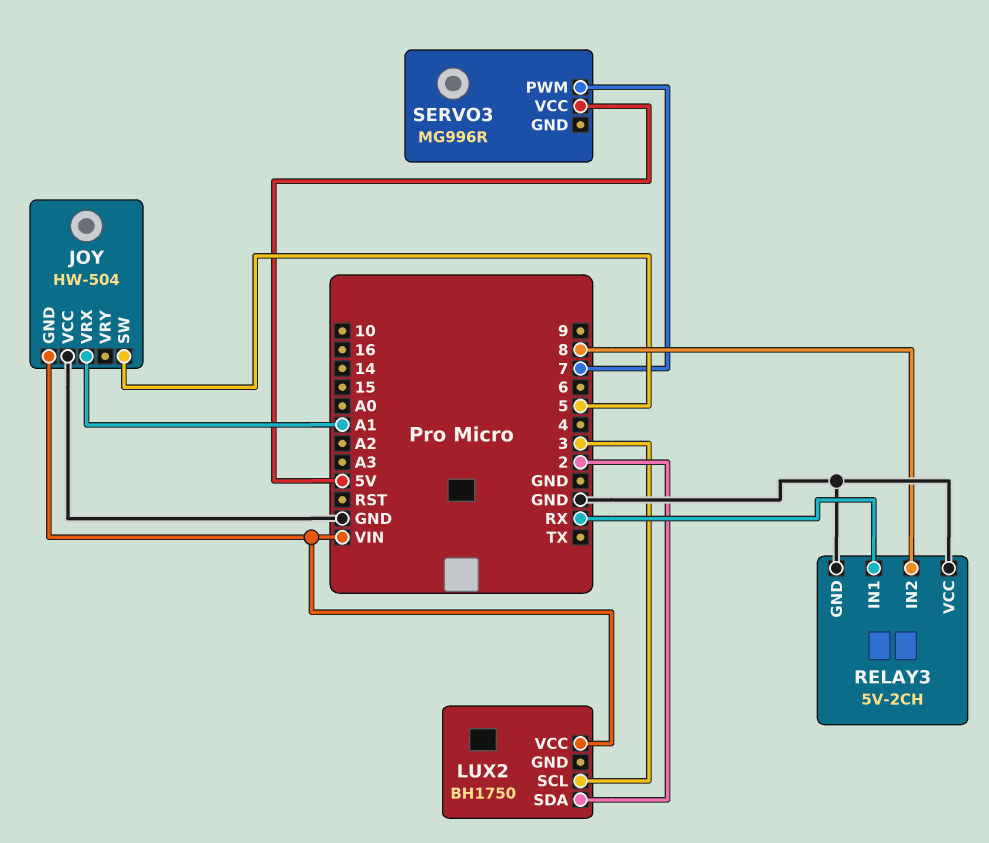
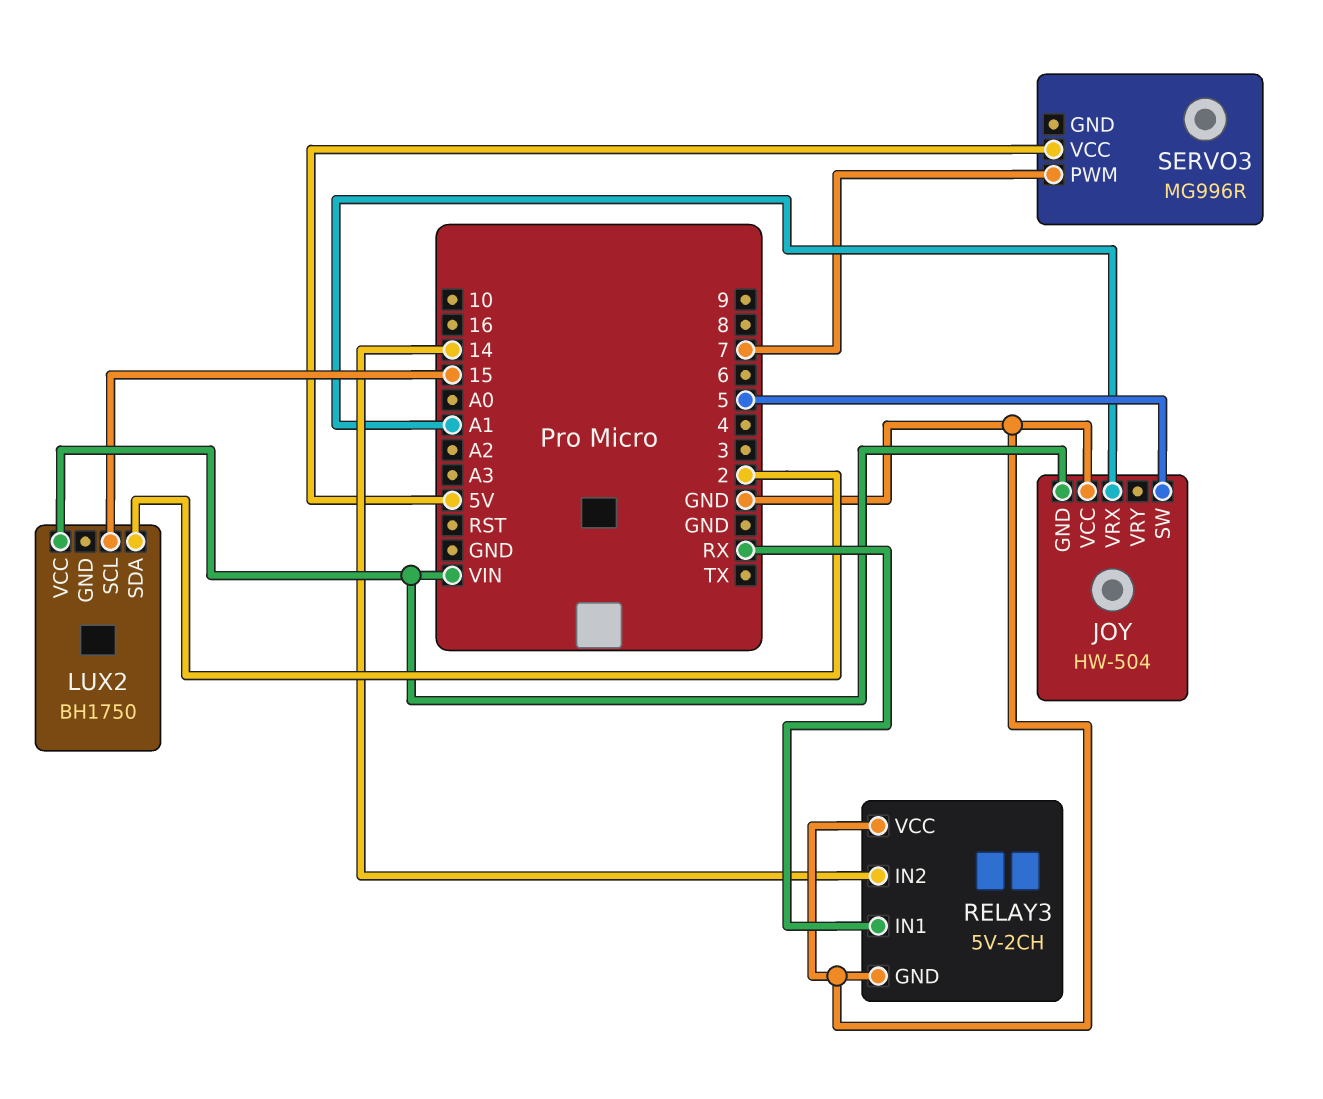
LUX2 pin SCL: 3 -> 15
RELAY3 pin IN2: 8 -> 14

